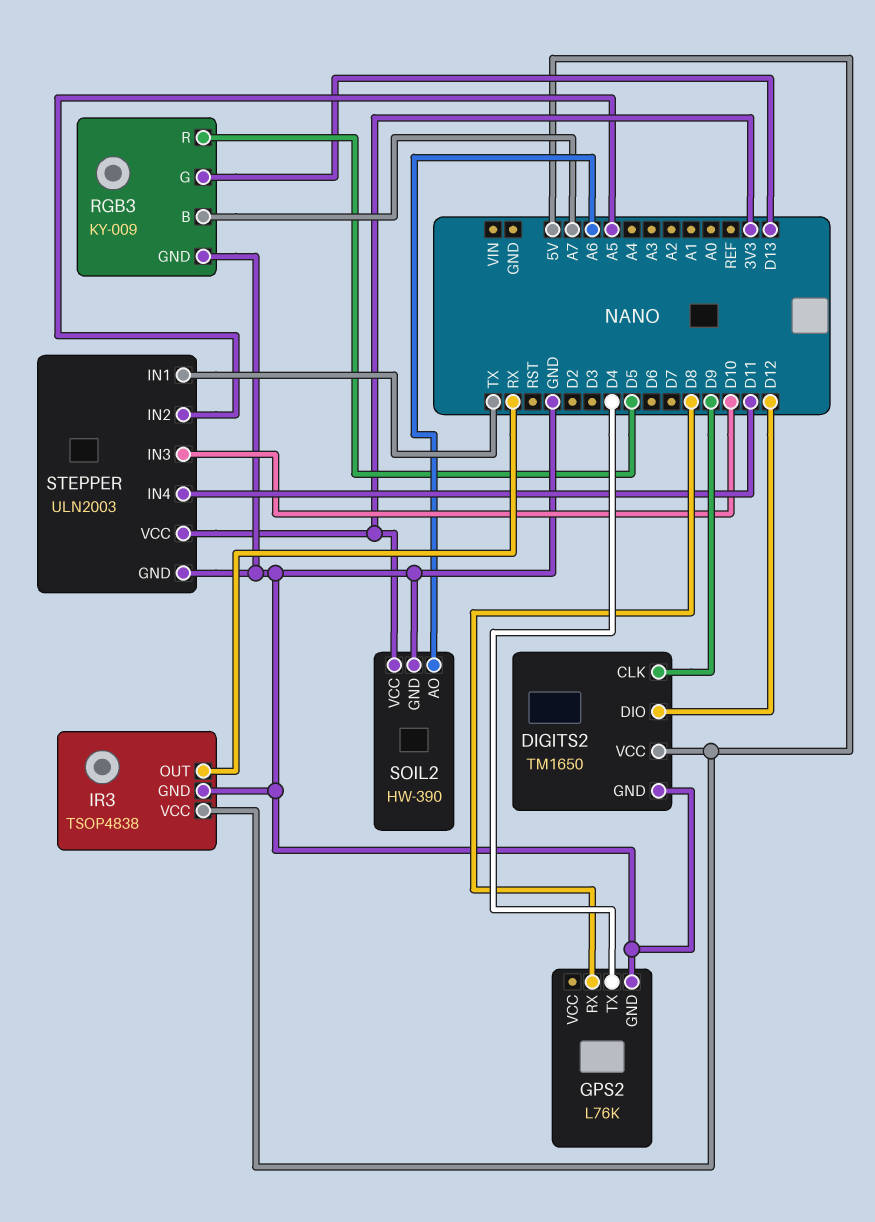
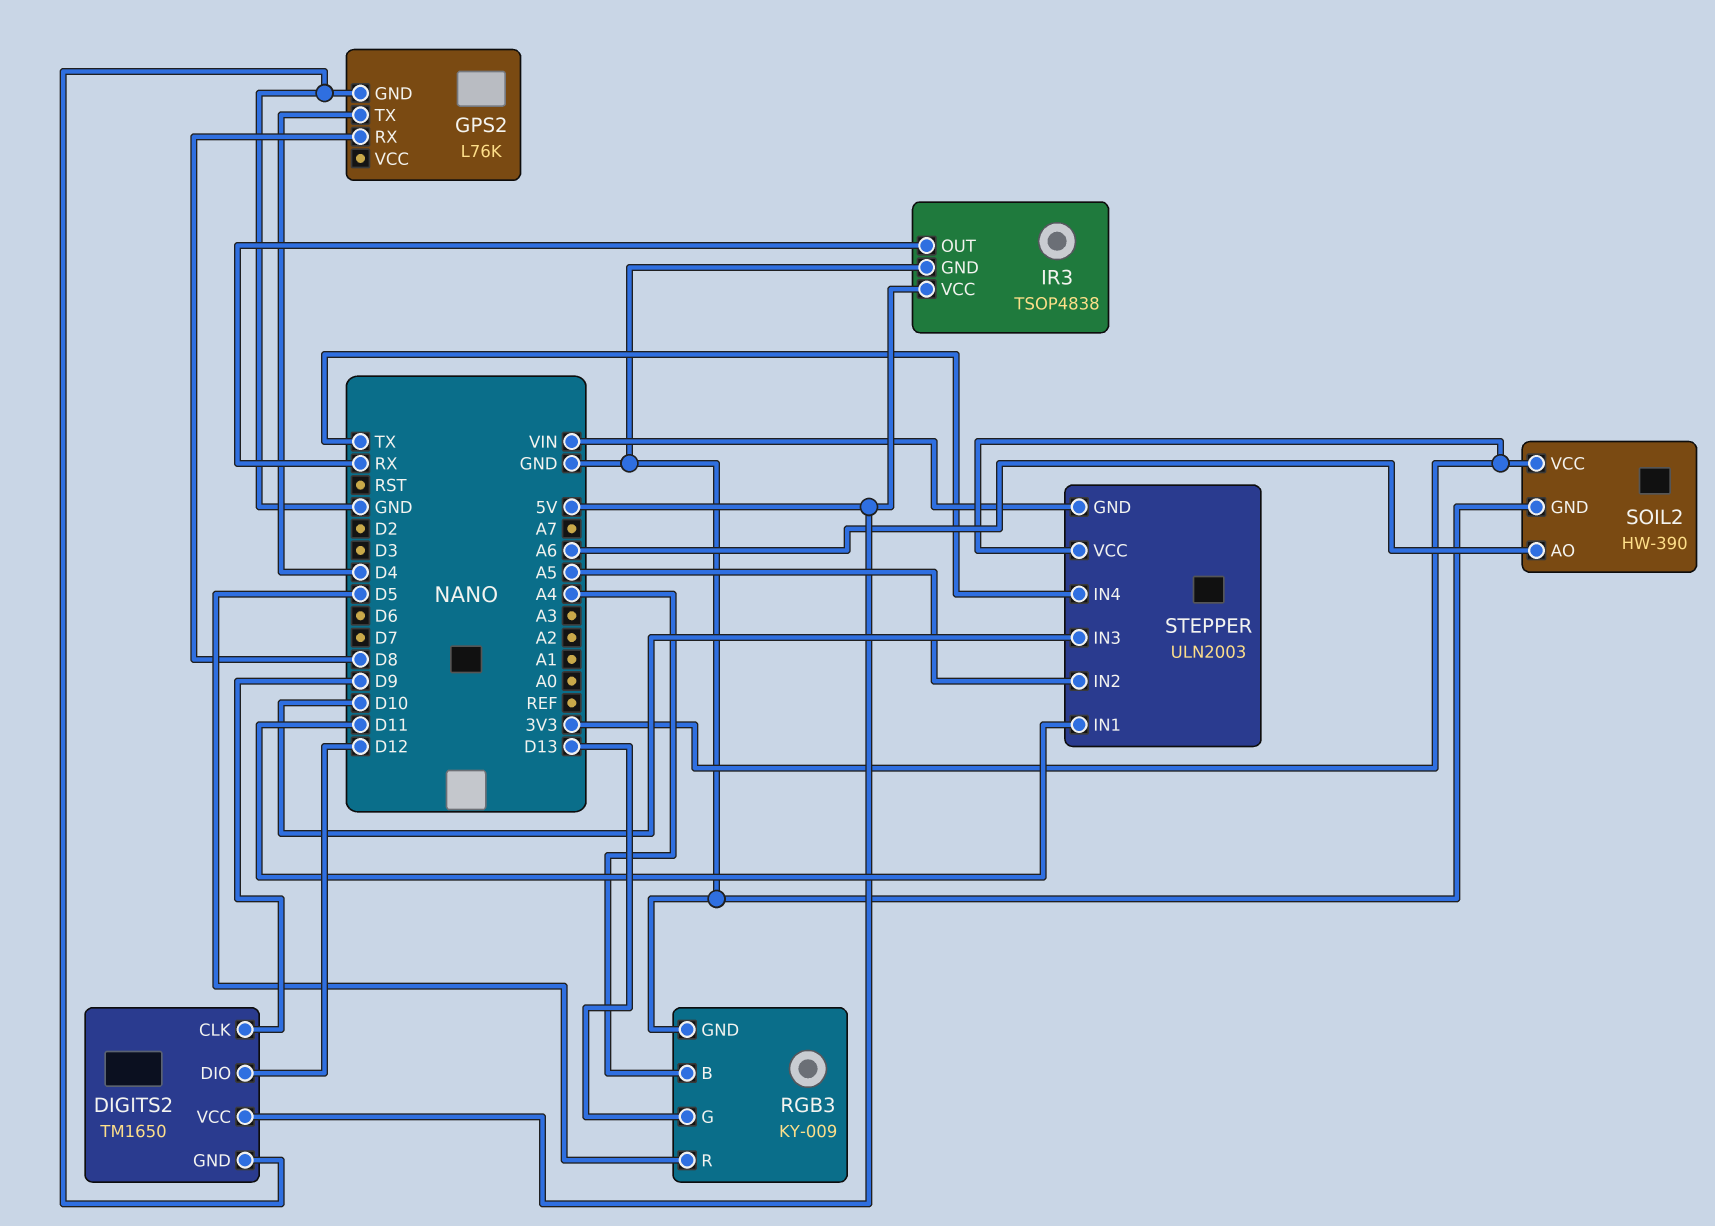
RGB3 pin B: A7 -> A4
STEPPER pin GND: GND -> VIN
STEPPER pin IN1: TX -> D11
STEPPER pin IN4: D11 -> TX

